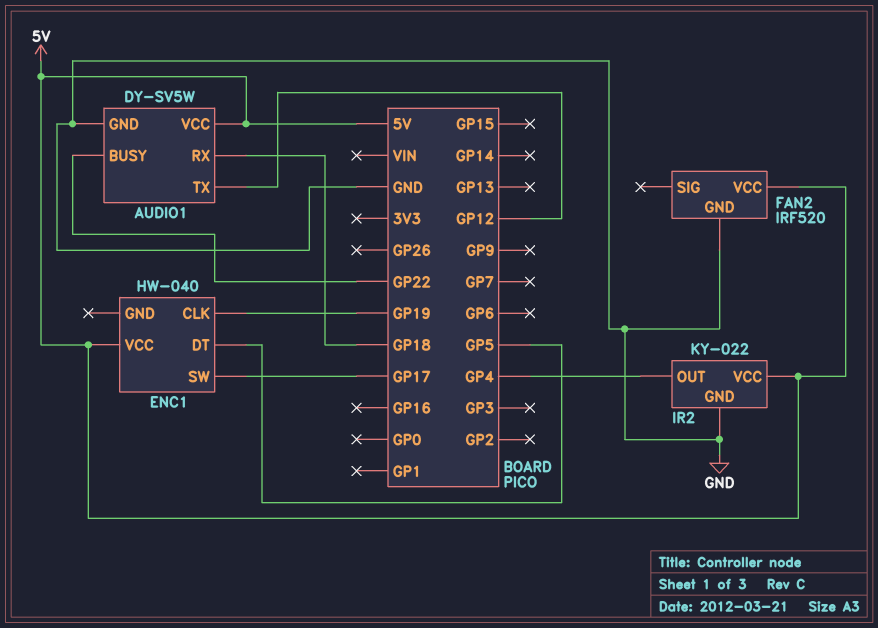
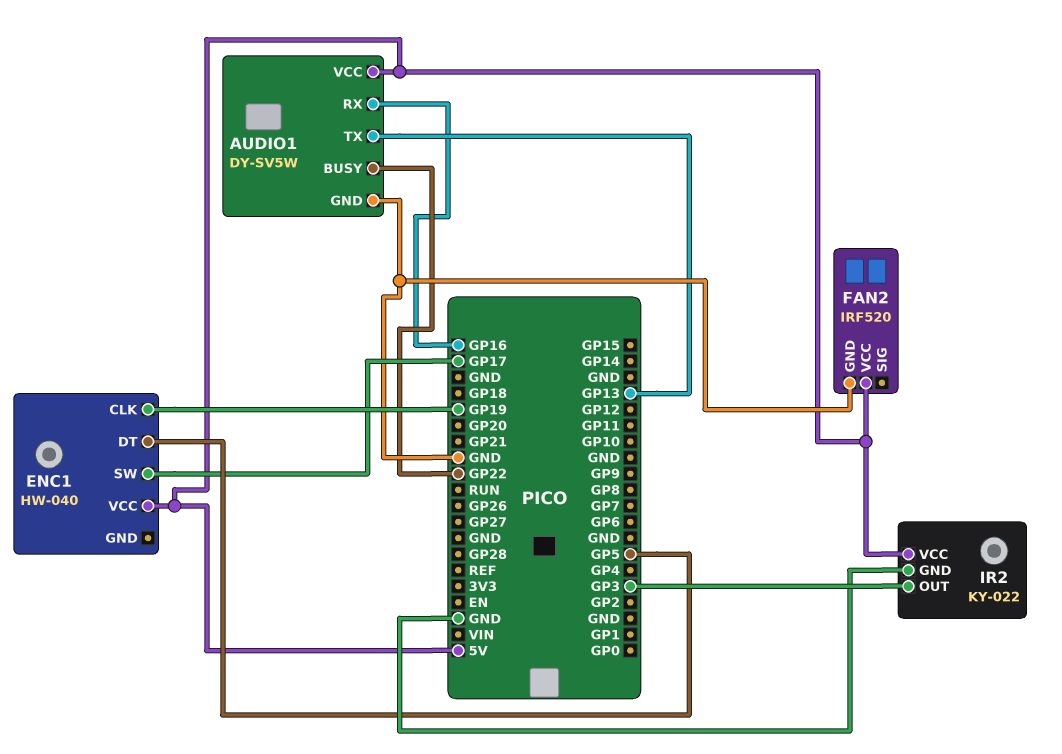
AUDIO1 pin RX: GP18 -> GP16
AUDIO1 pin TX: GP12 -> GP13
IR2 pin OUT: GP4 -> GP3

